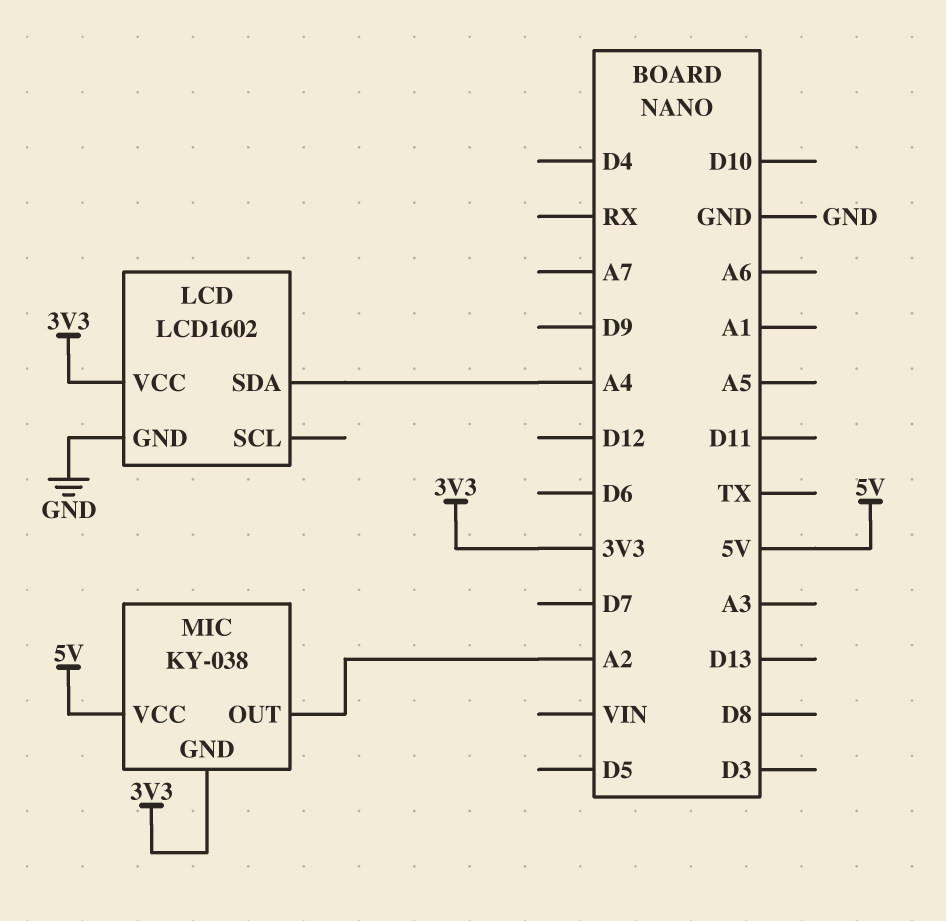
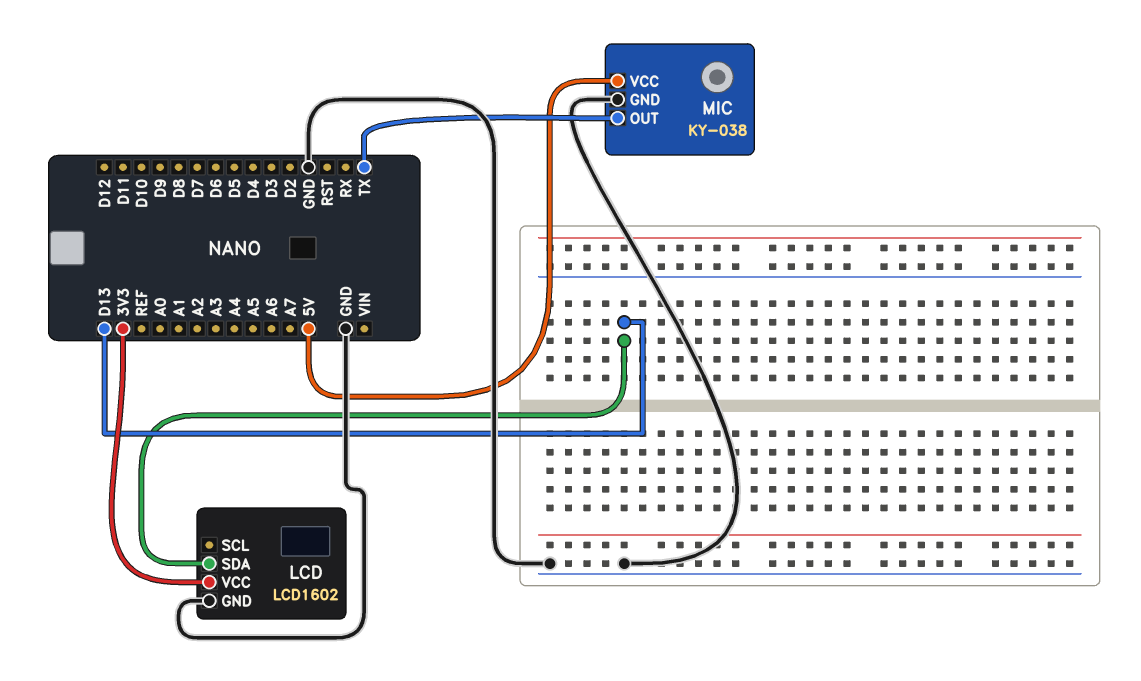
LCD pin SDA: A4 -> D13
MIC pin GND: 3V3 -> GND
MIC pin OUT: A2 -> TX

